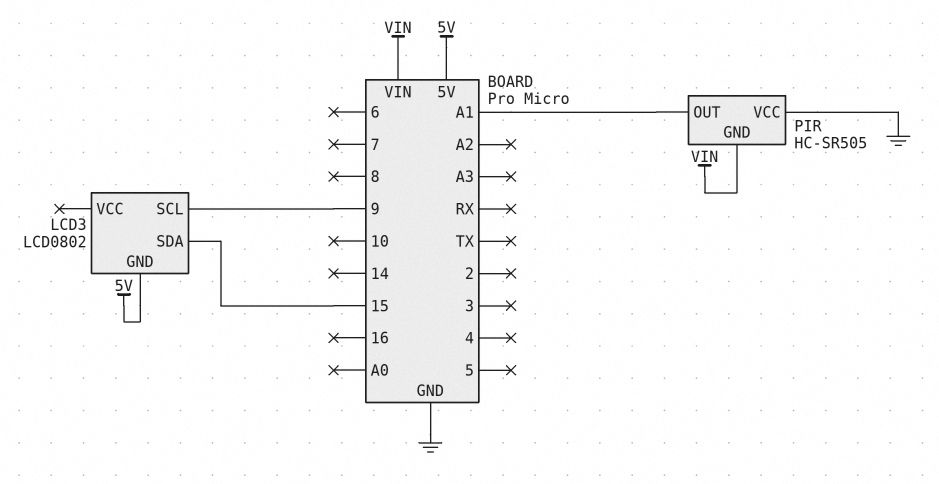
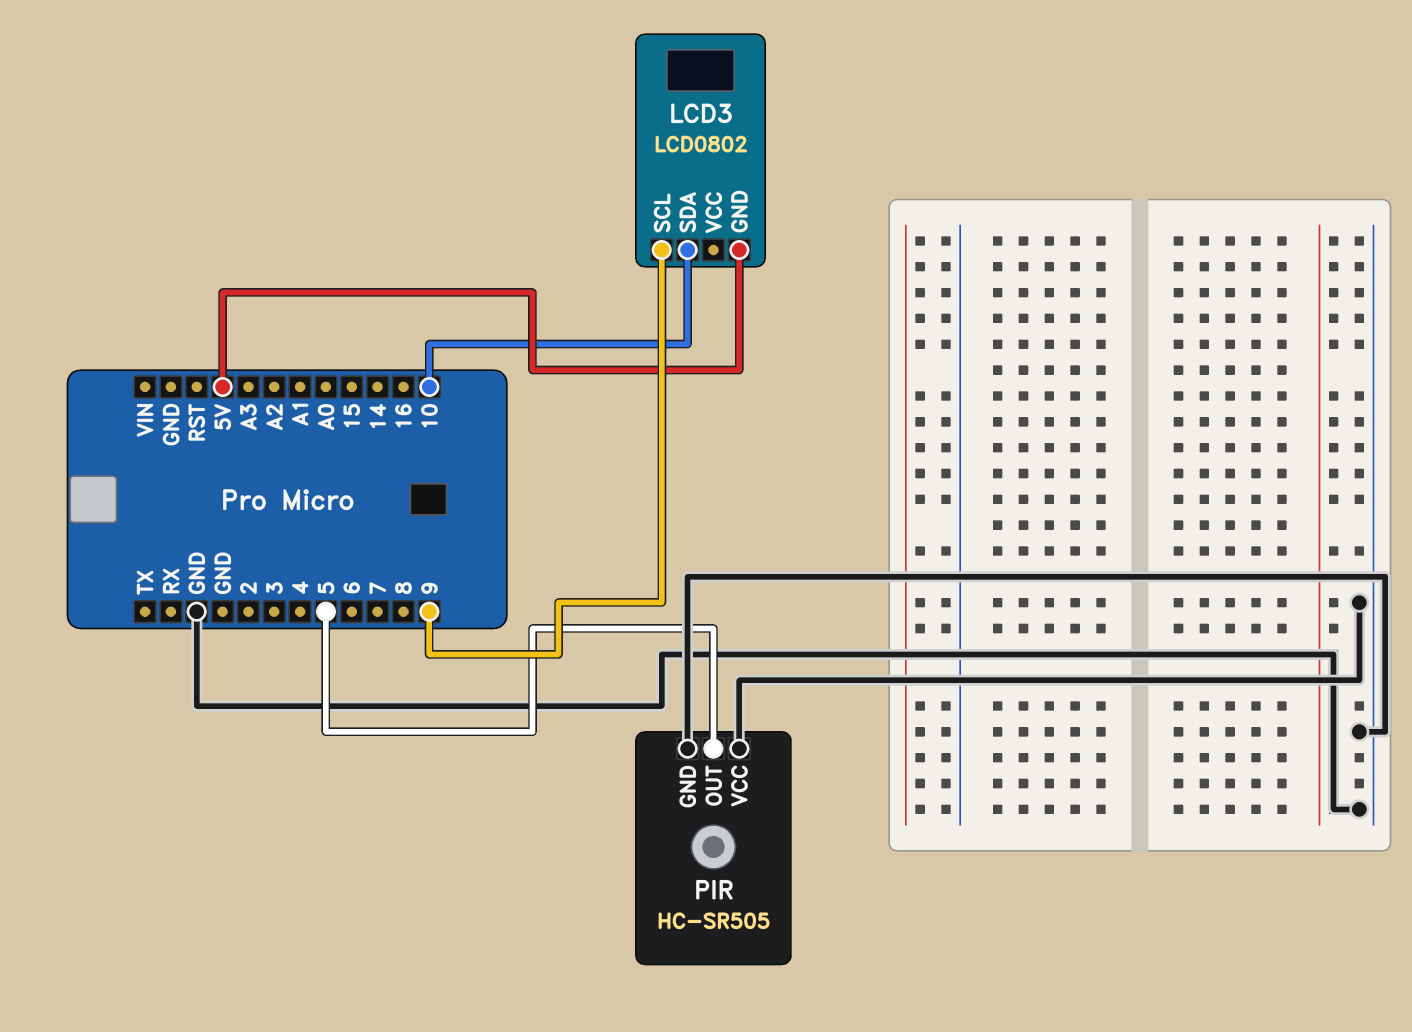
LCD3 pin SDA: 15 -> 10
PIR pin GND: VIN -> GND
PIR pin OUT: A1 -> 5

